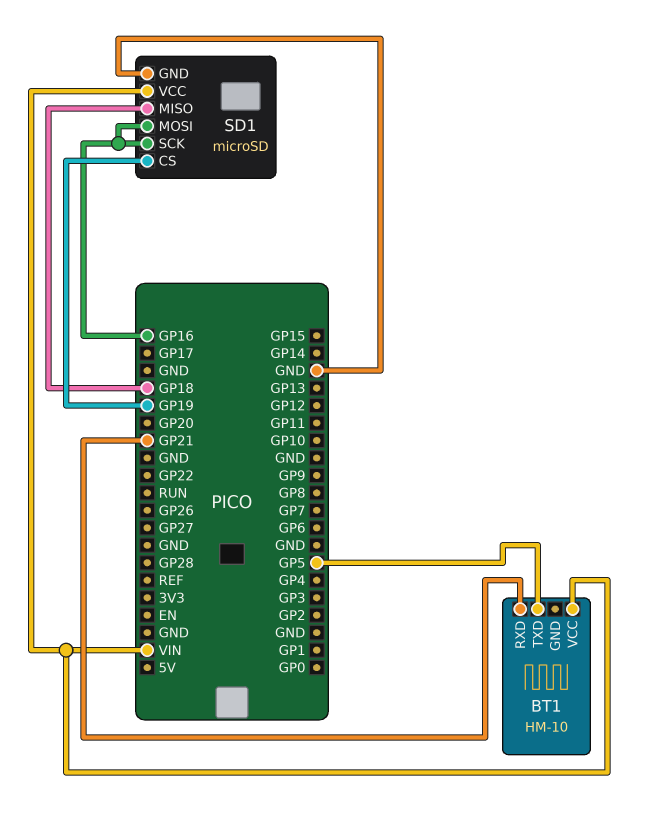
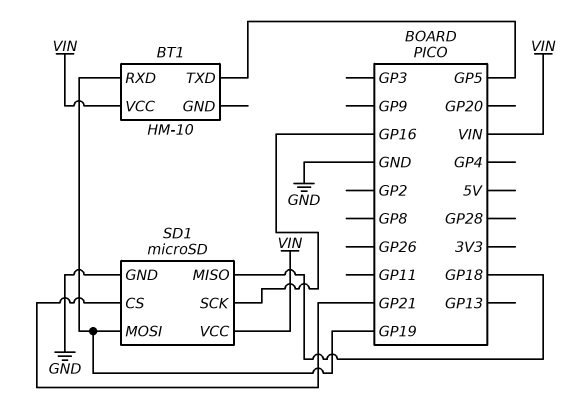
BT1 pin RXD: GP21 -> GP19
SD1 pin CS: GP19 -> GP21
SD1 pin MOSI: GP16 -> GP19

